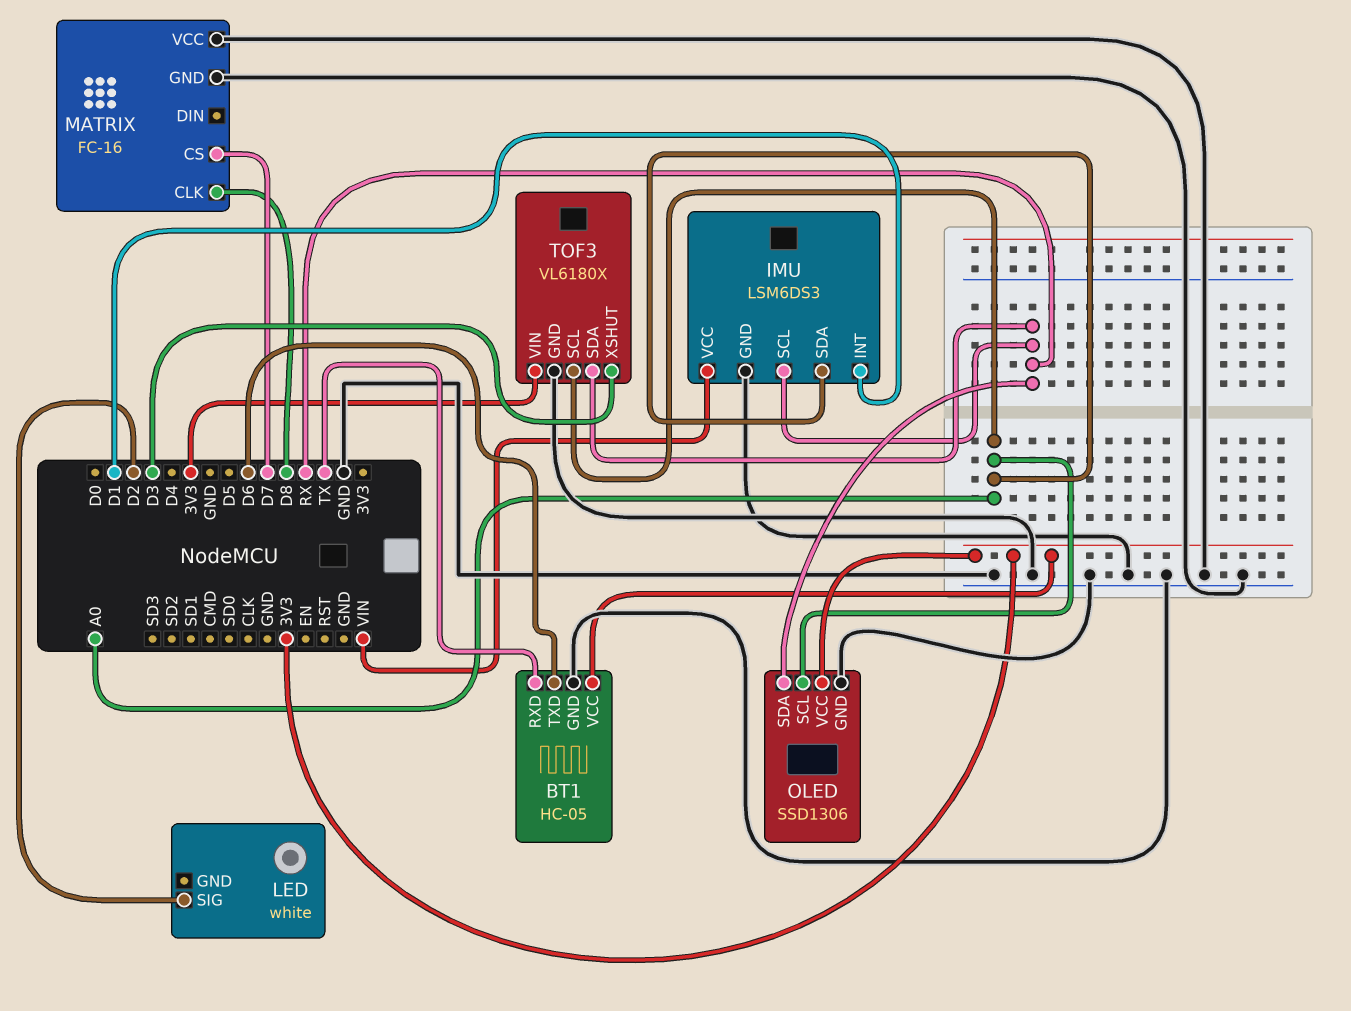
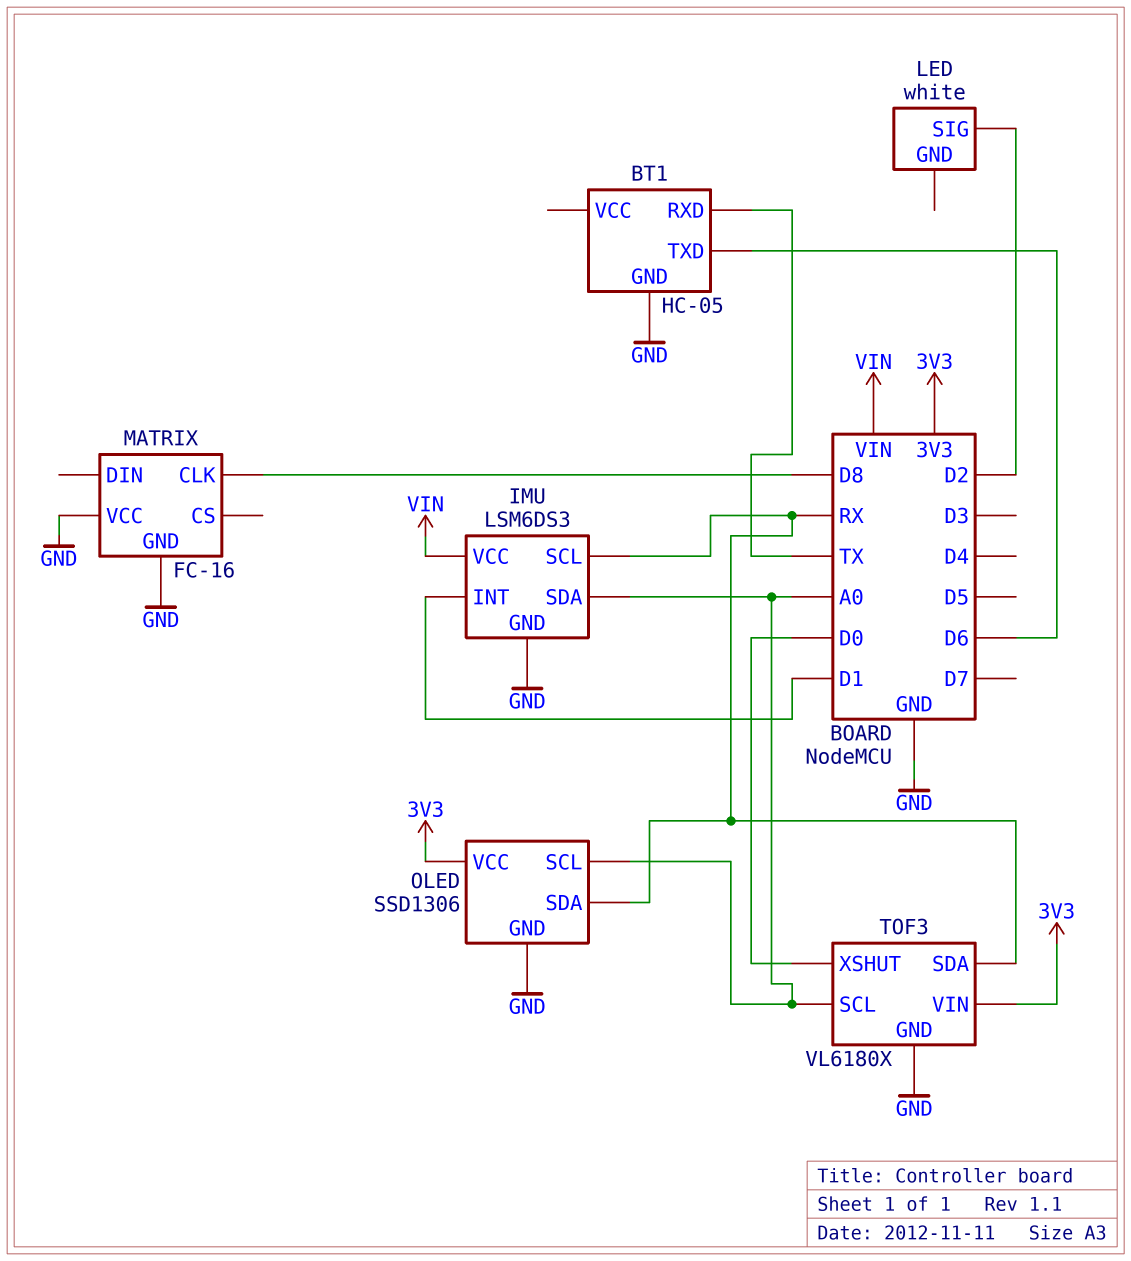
BT1 pin VCC: 3V3 -> none
MATRIX pin CS: D7 -> none
TOF3 pin XSHUT: D3 -> D0

